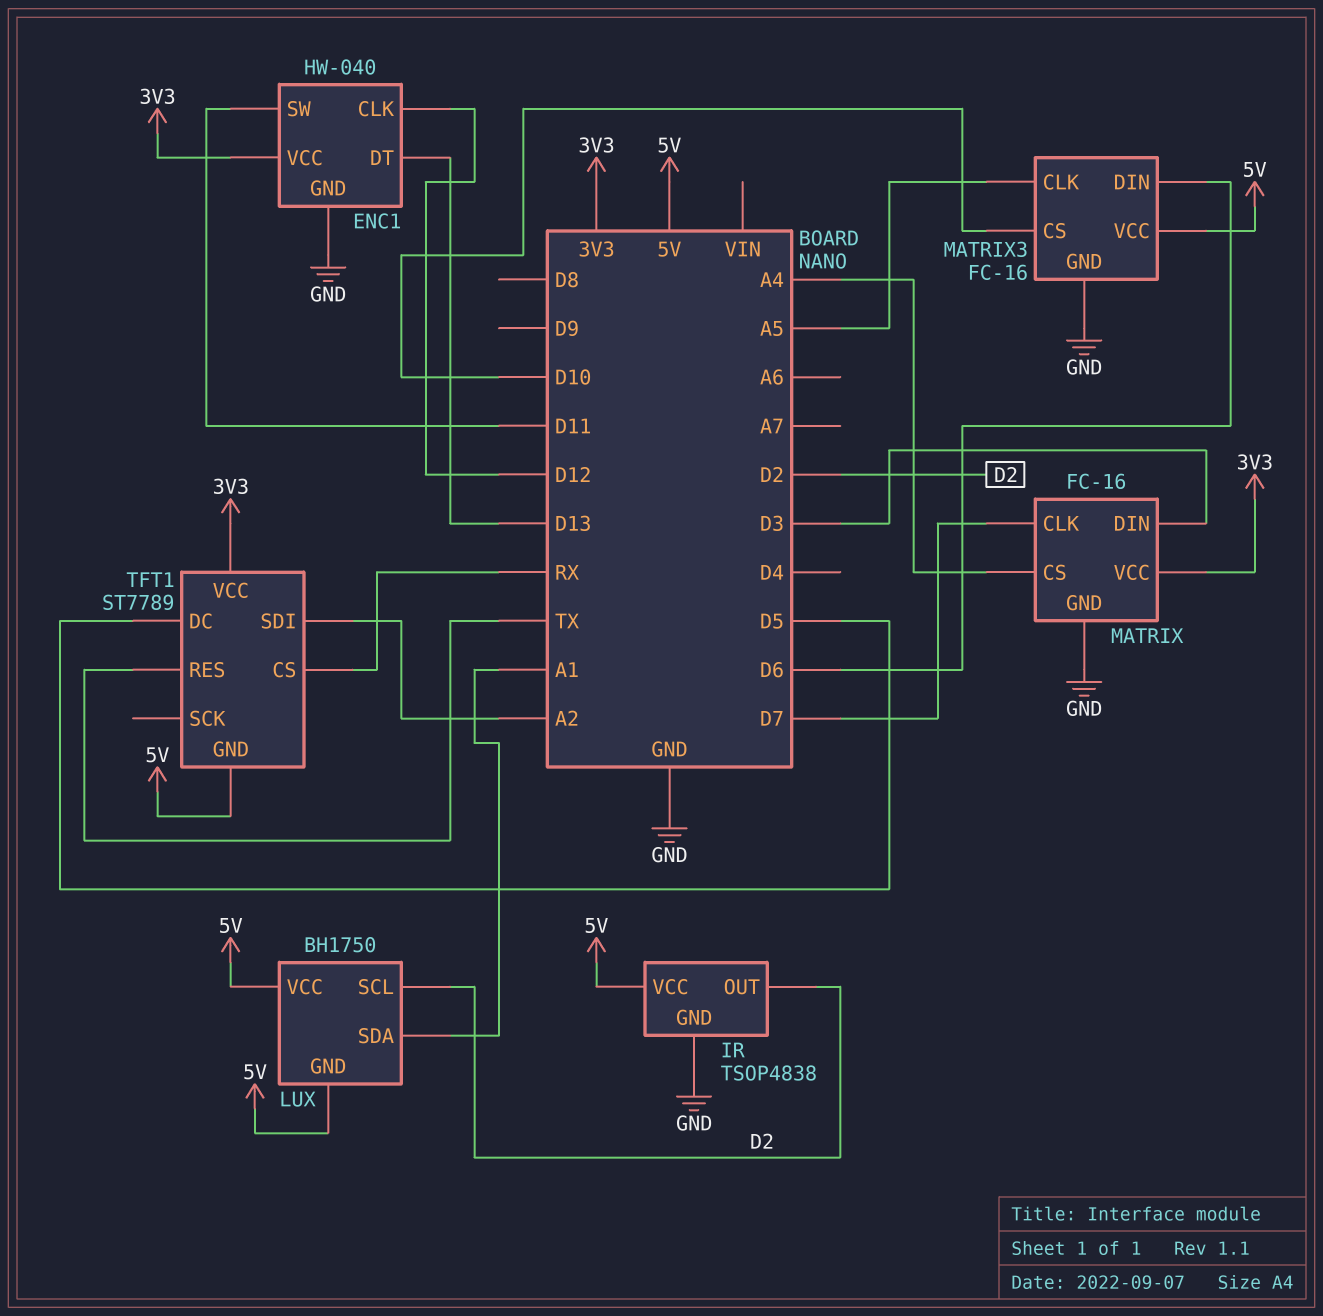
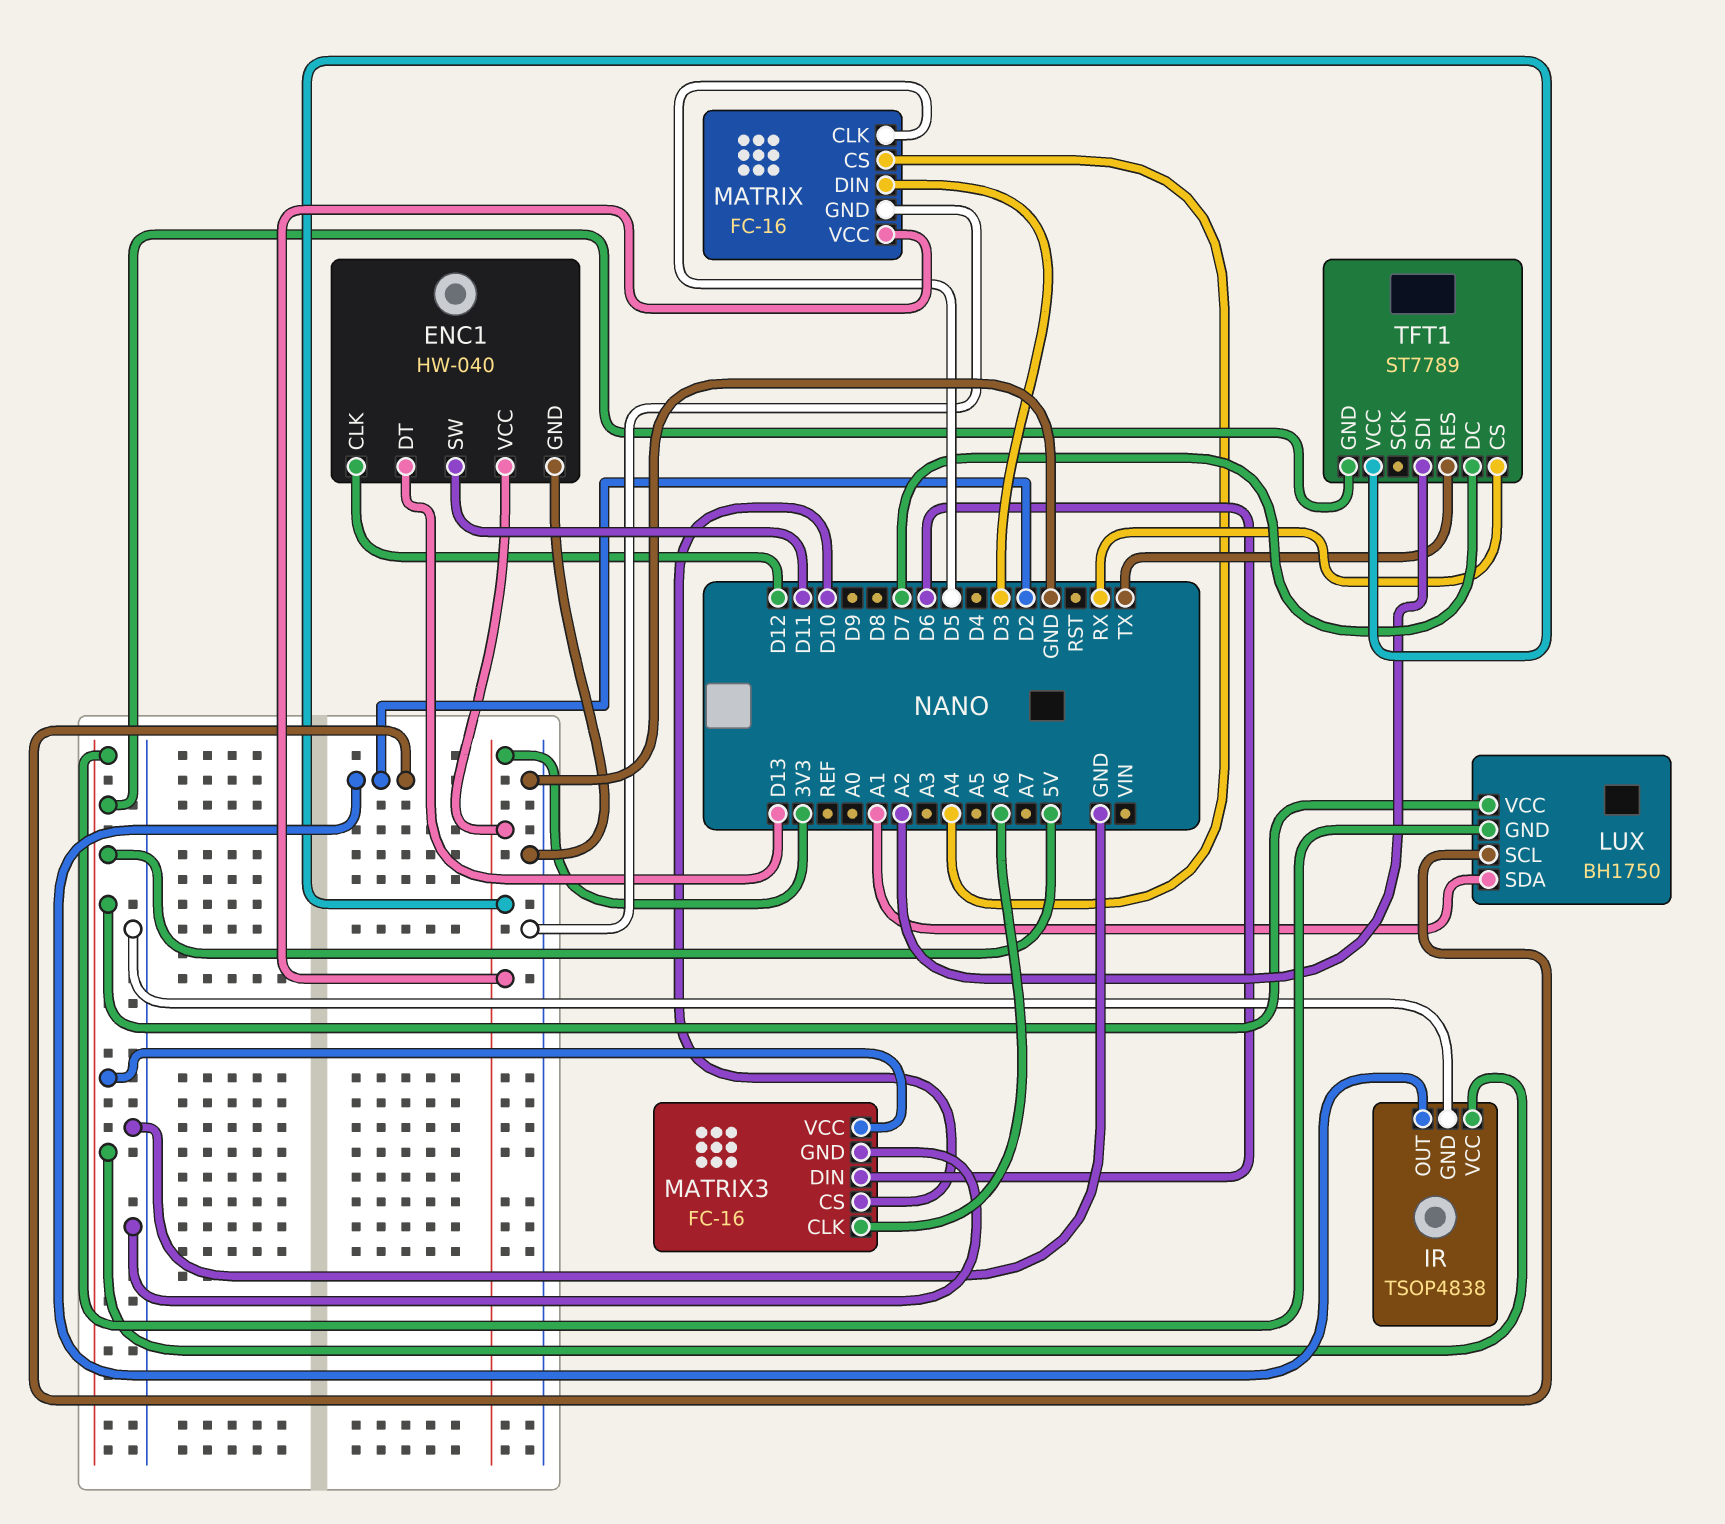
MATRIX pin CLK: D7 -> D5
MATRIX3 pin CLK: A5 -> A6
TFT1 pin DC: D5 -> D7

